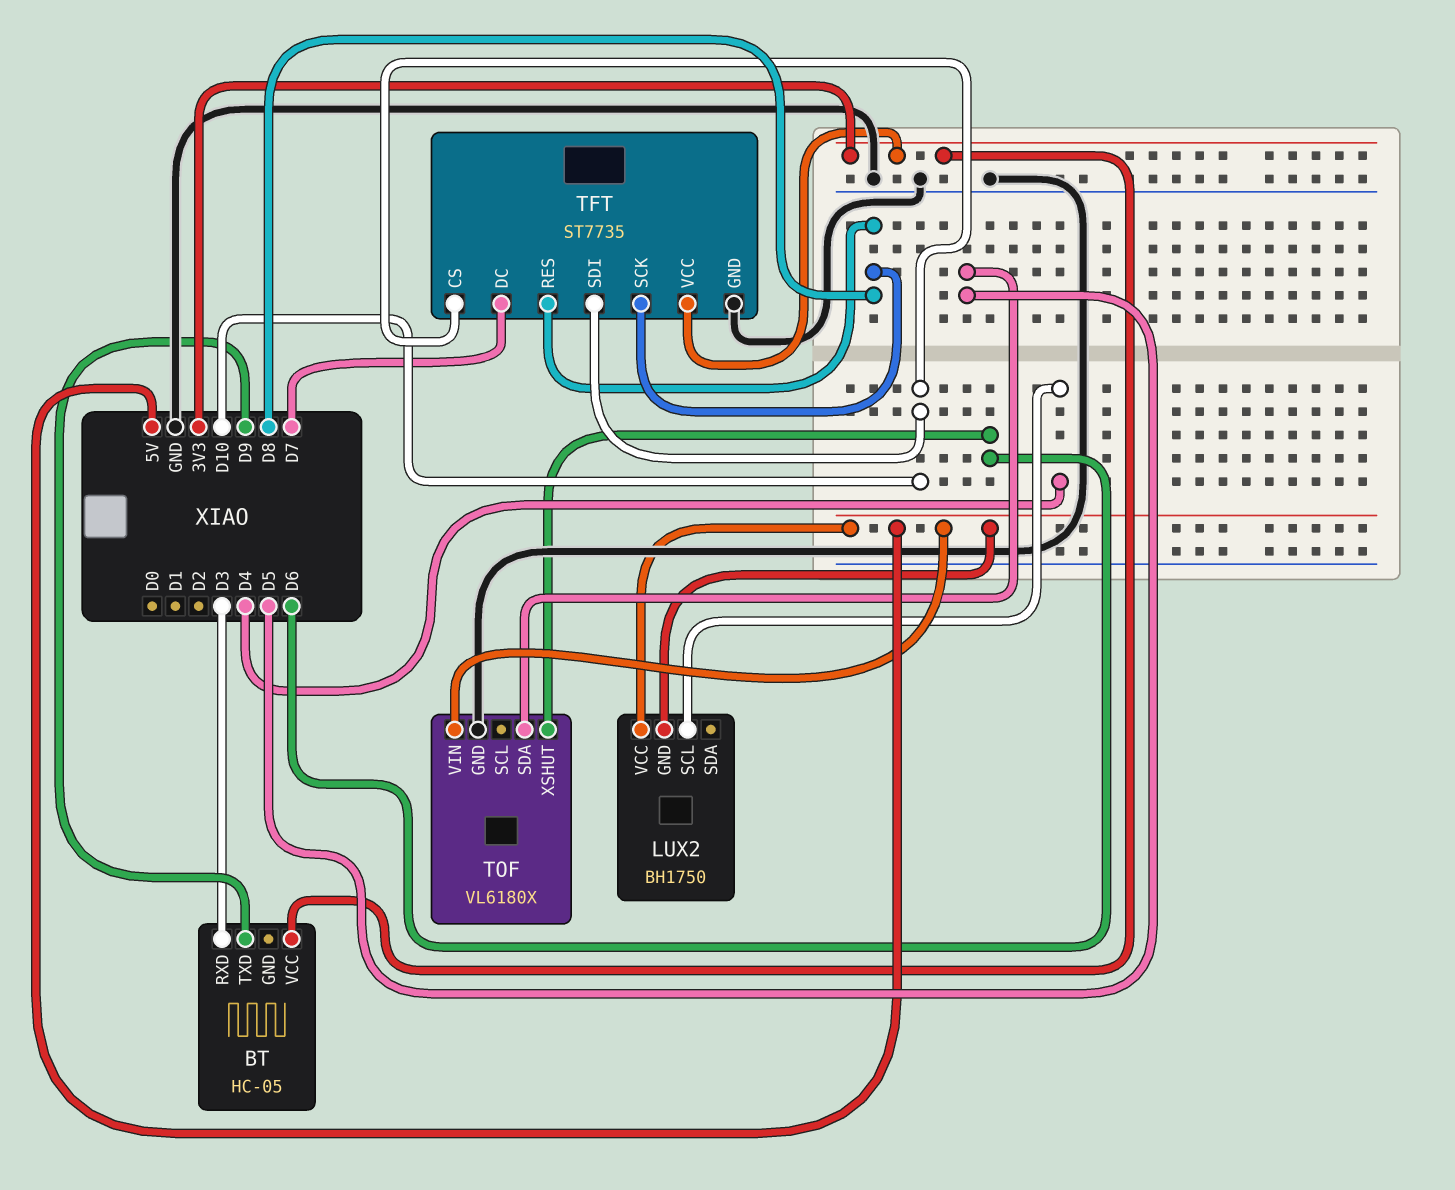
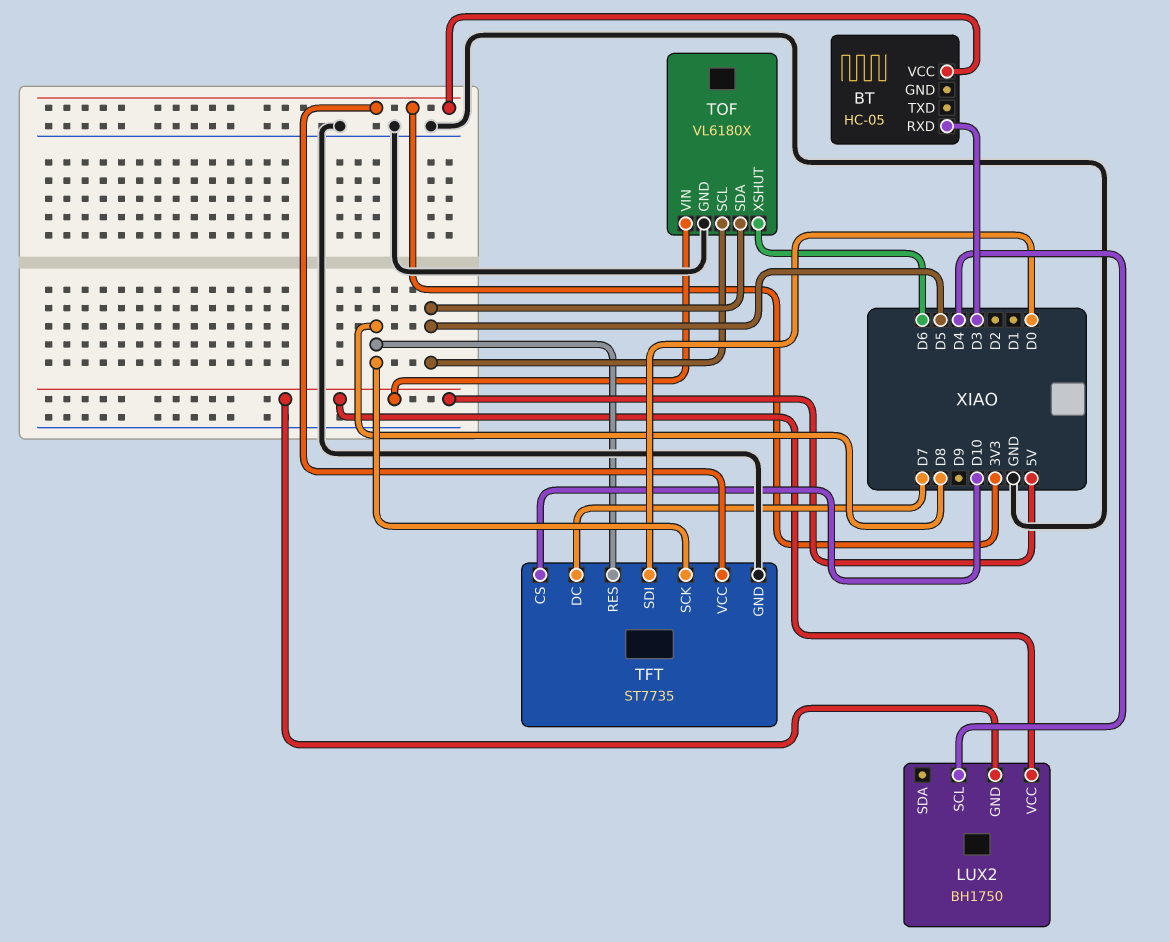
BT pin TXD: D9 -> none
TFT pin SDI: D10 -> D0
TOF pin SCL: none -> D5

